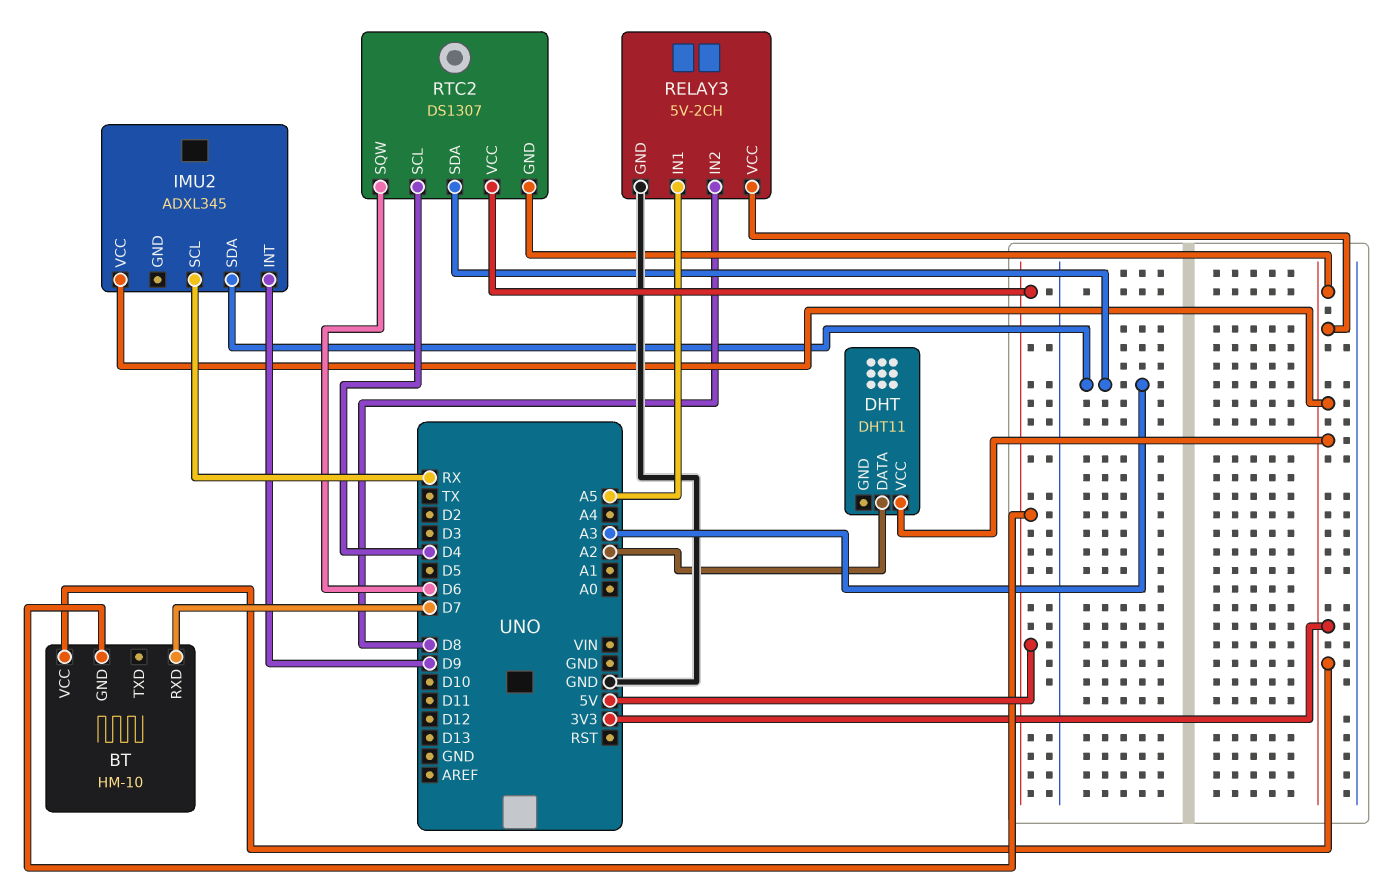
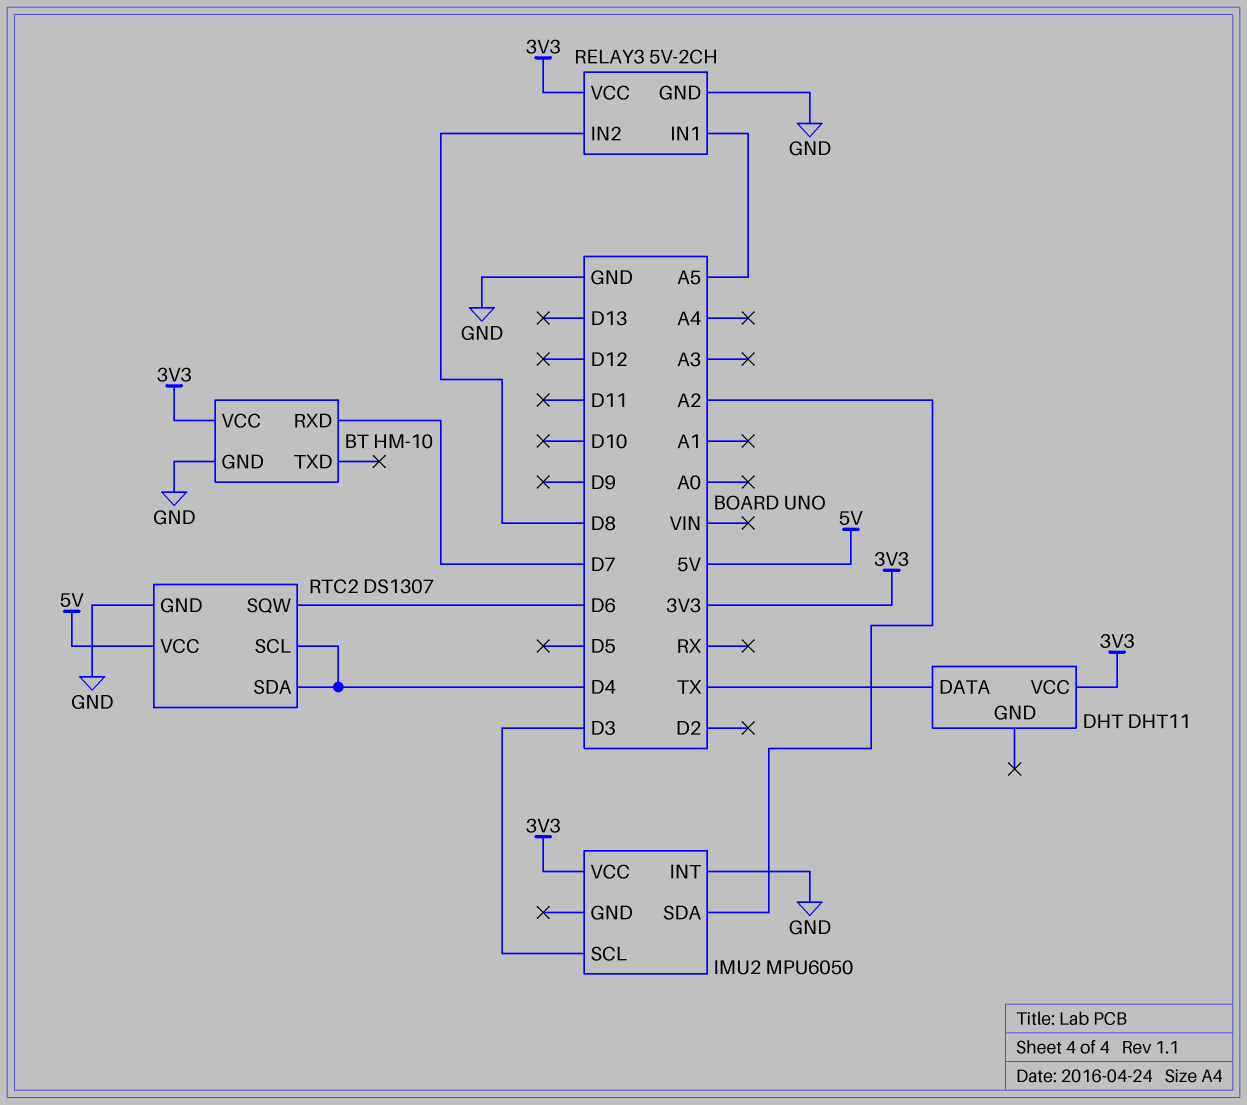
BT pin GND: 5V -> GND
DHT pin DATA: A2 -> TX
IMU2: ADXL345 -> MPU6050
IMU2 pin INT: D9 -> GND
IMU2 pin SCL: RX -> D3
IMU2 pin SDA: A3 -> A2
RTC2 pin GND: 3V3 -> GND
RTC2 pin SDA: A3 -> D4

